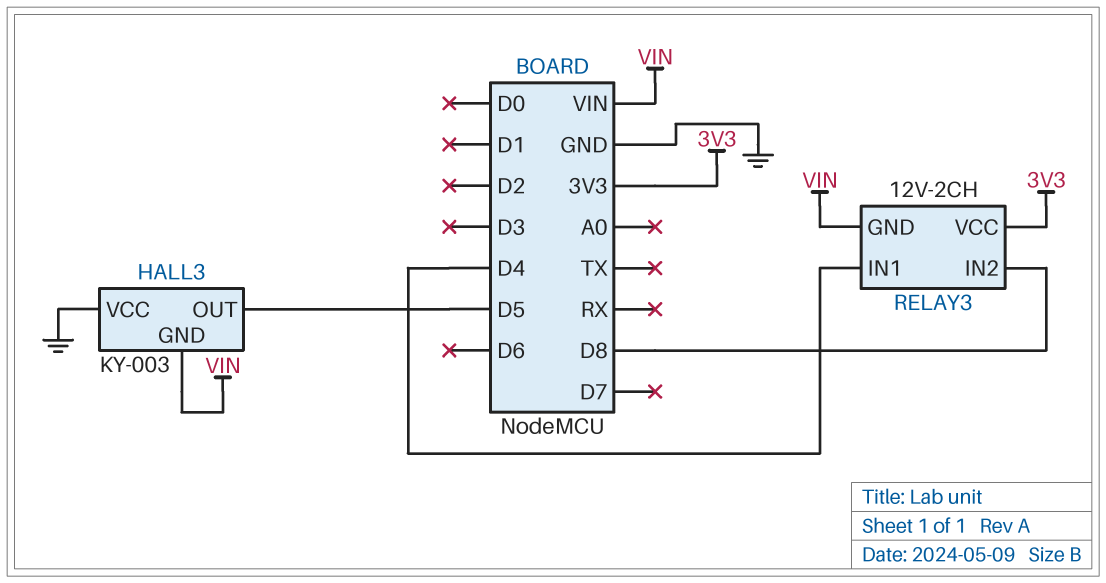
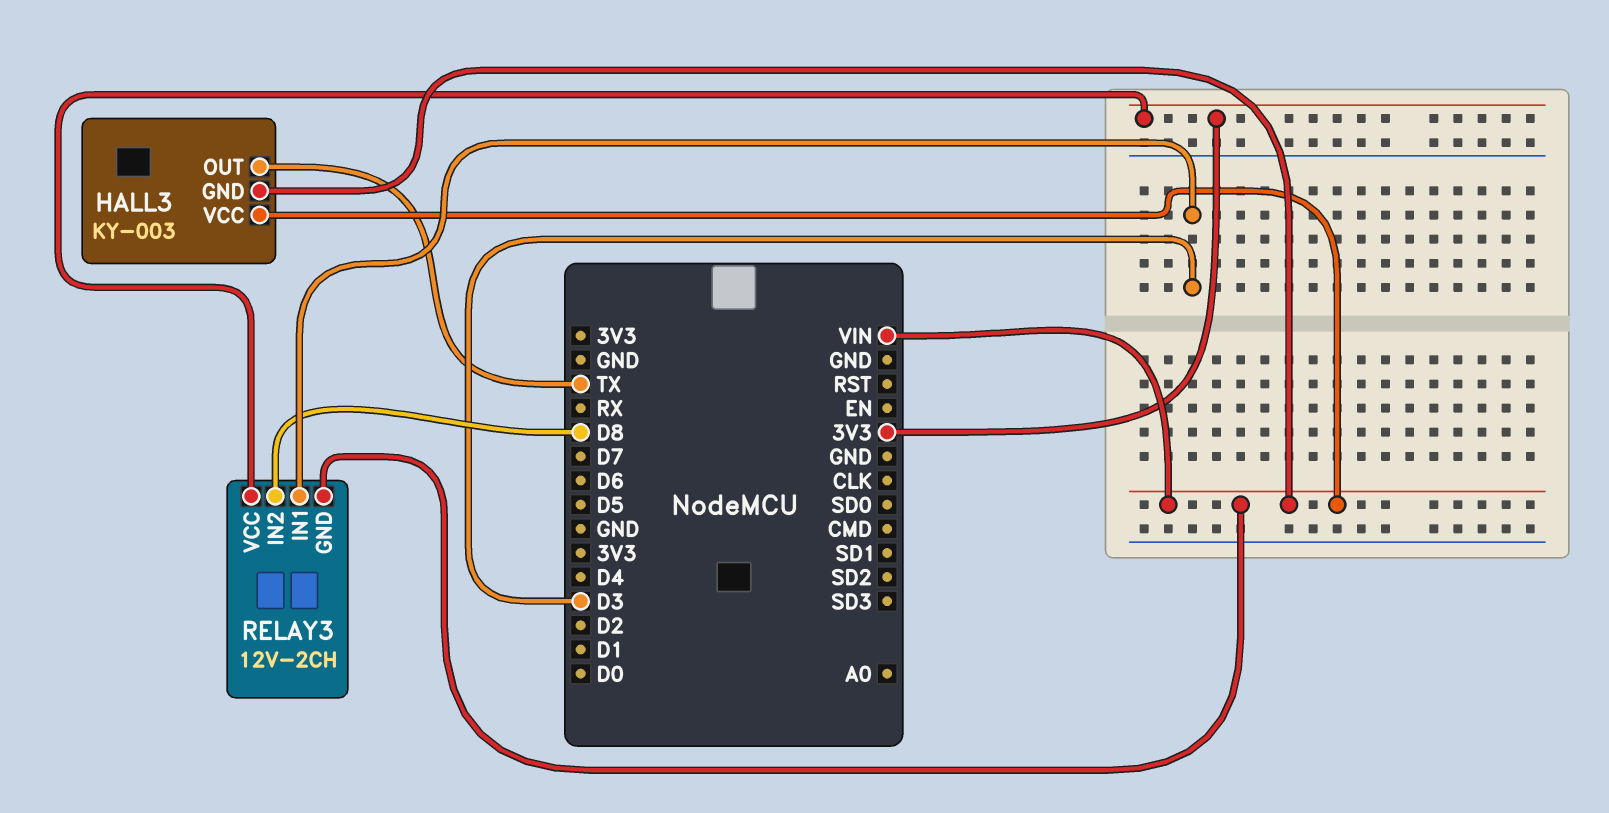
HALL3 pin OUT: D5 -> TX
HALL3 pin VCC: GND -> VIN
RELAY3 pin IN1: D4 -> D3

